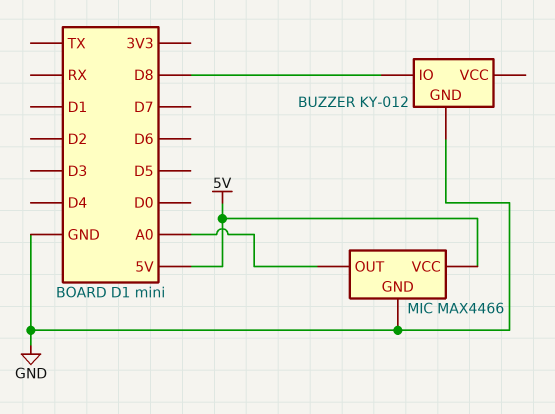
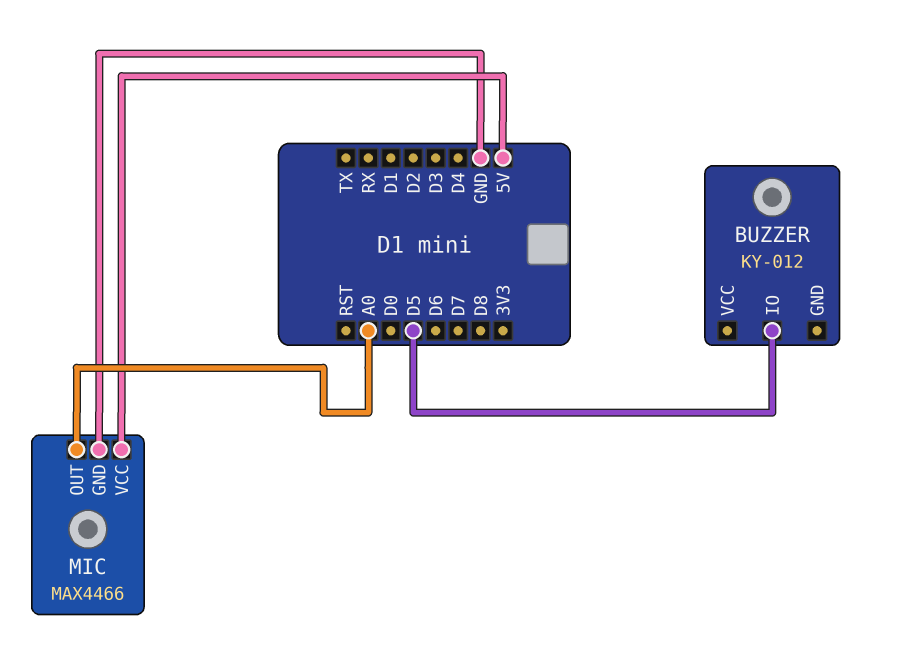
BUZZER pin GND: GND -> none
BUZZER pin IO: D8 -> D5

